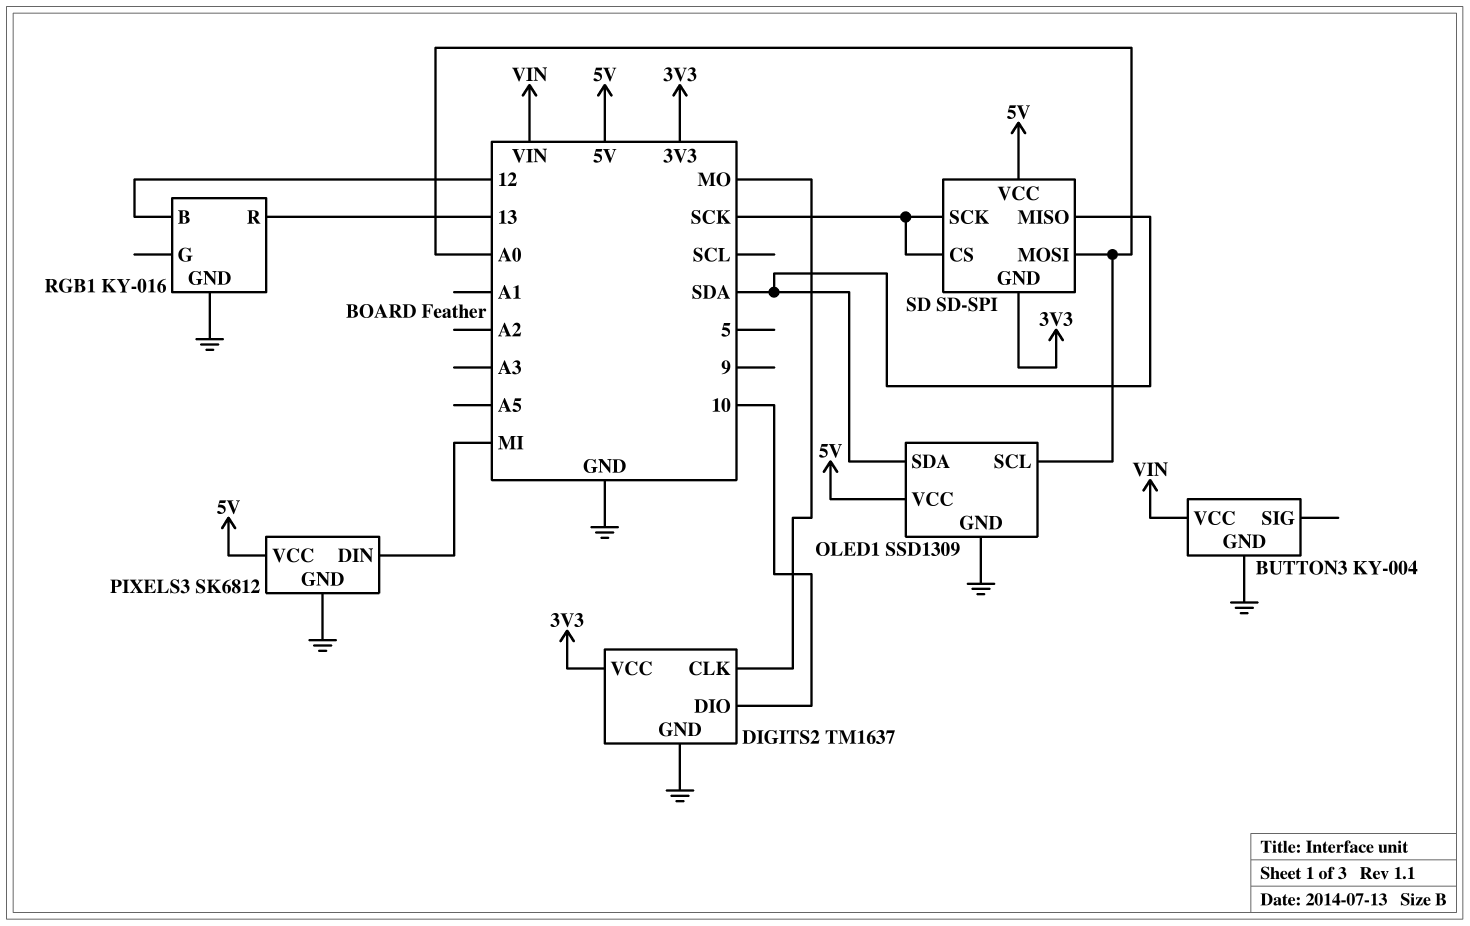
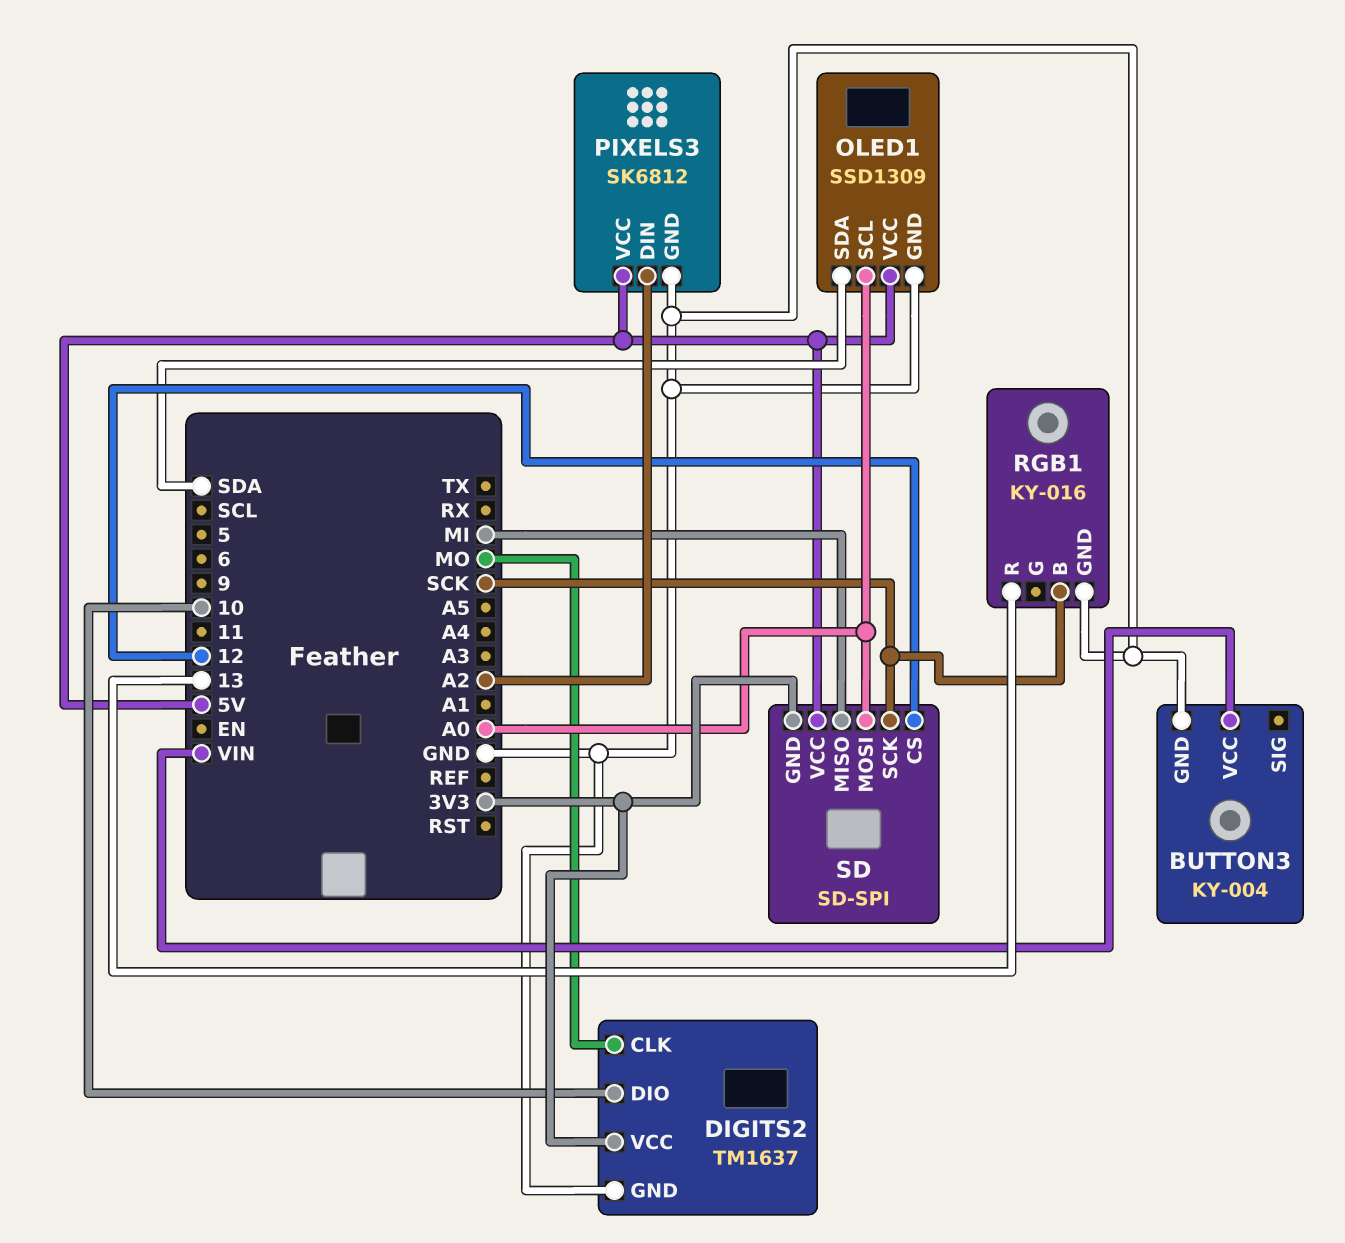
PIXELS3 pin DIN: MI -> A2
RGB1 pin B: 12 -> SCK
SD pin CS: SCK -> 12
SD pin MISO: SDA -> MI

